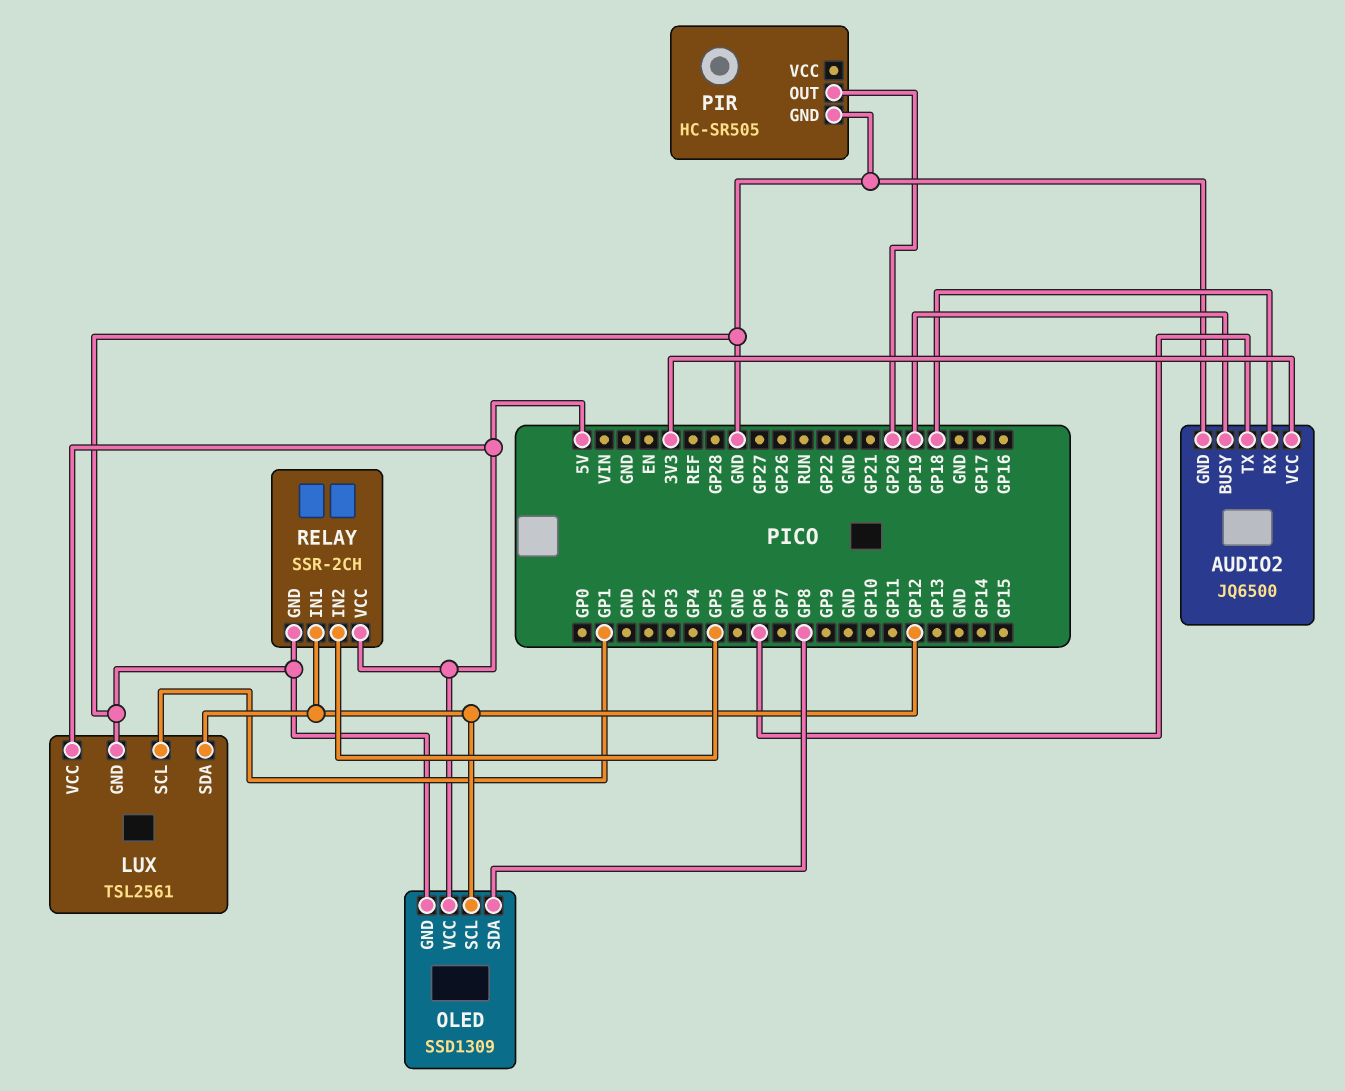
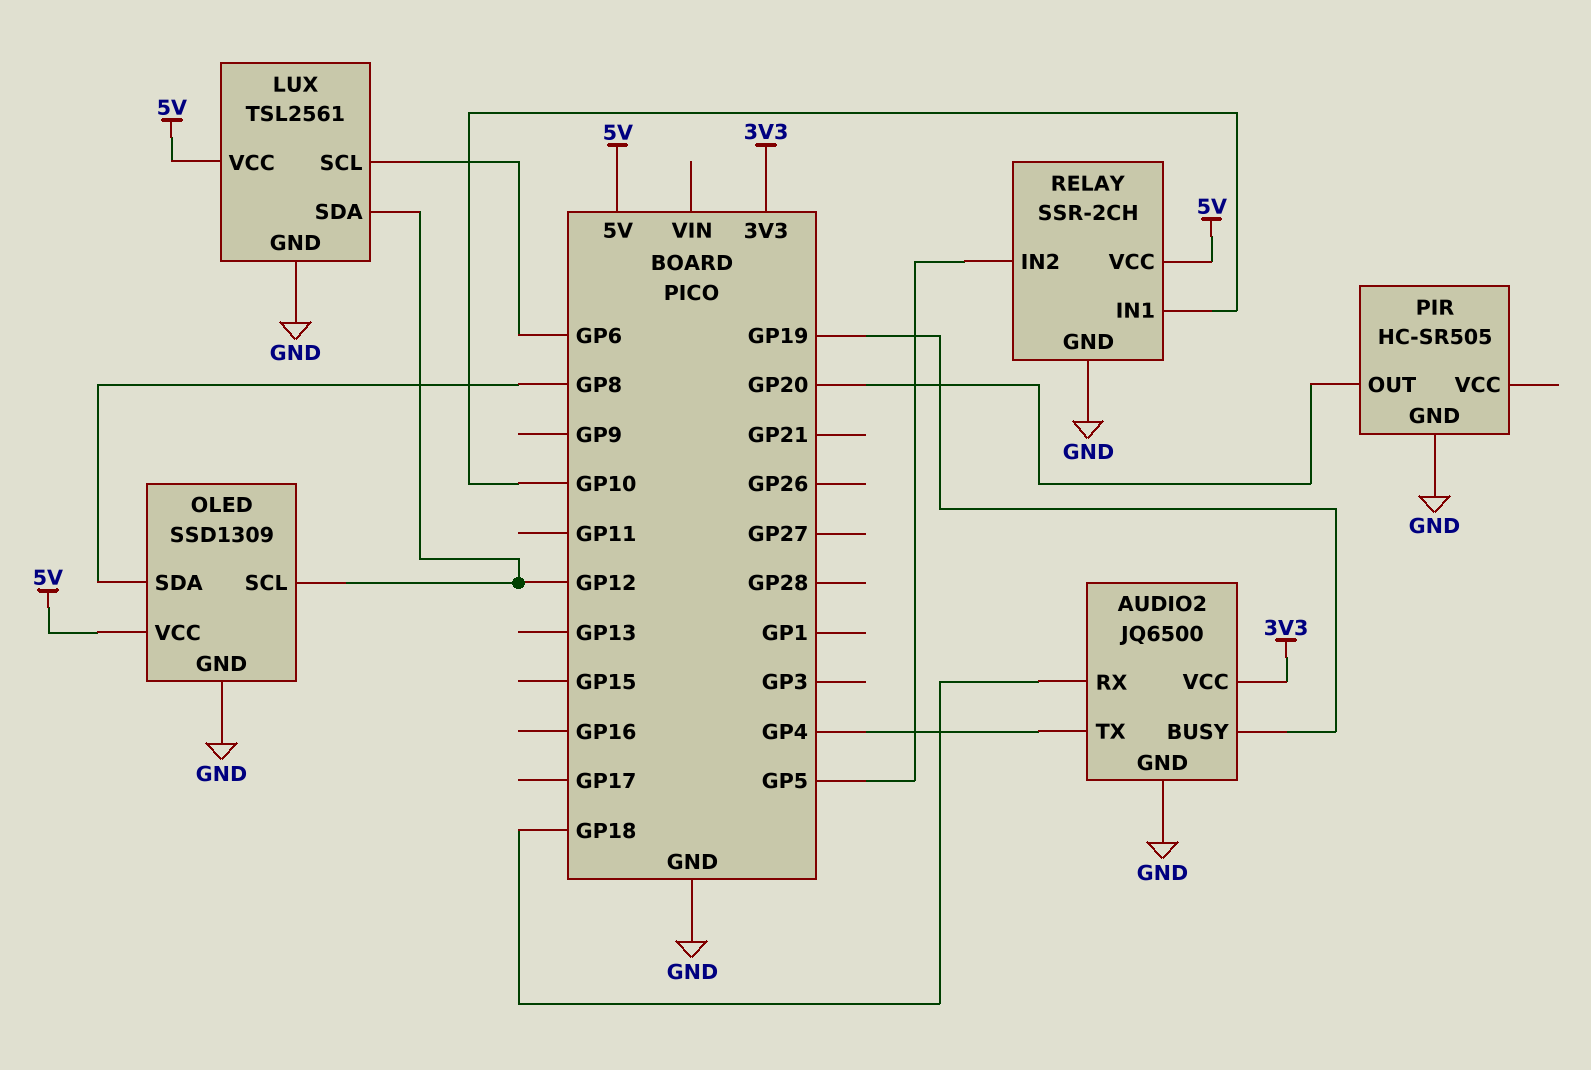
AUDIO2 pin TX: GP6 -> GP4
LUX pin SCL: GP1 -> GP6
RELAY pin IN1: GP12 -> GP10

